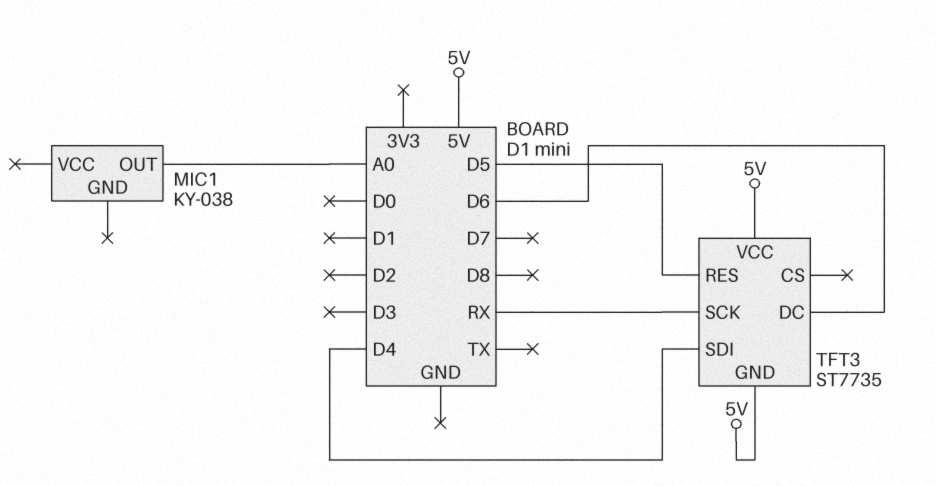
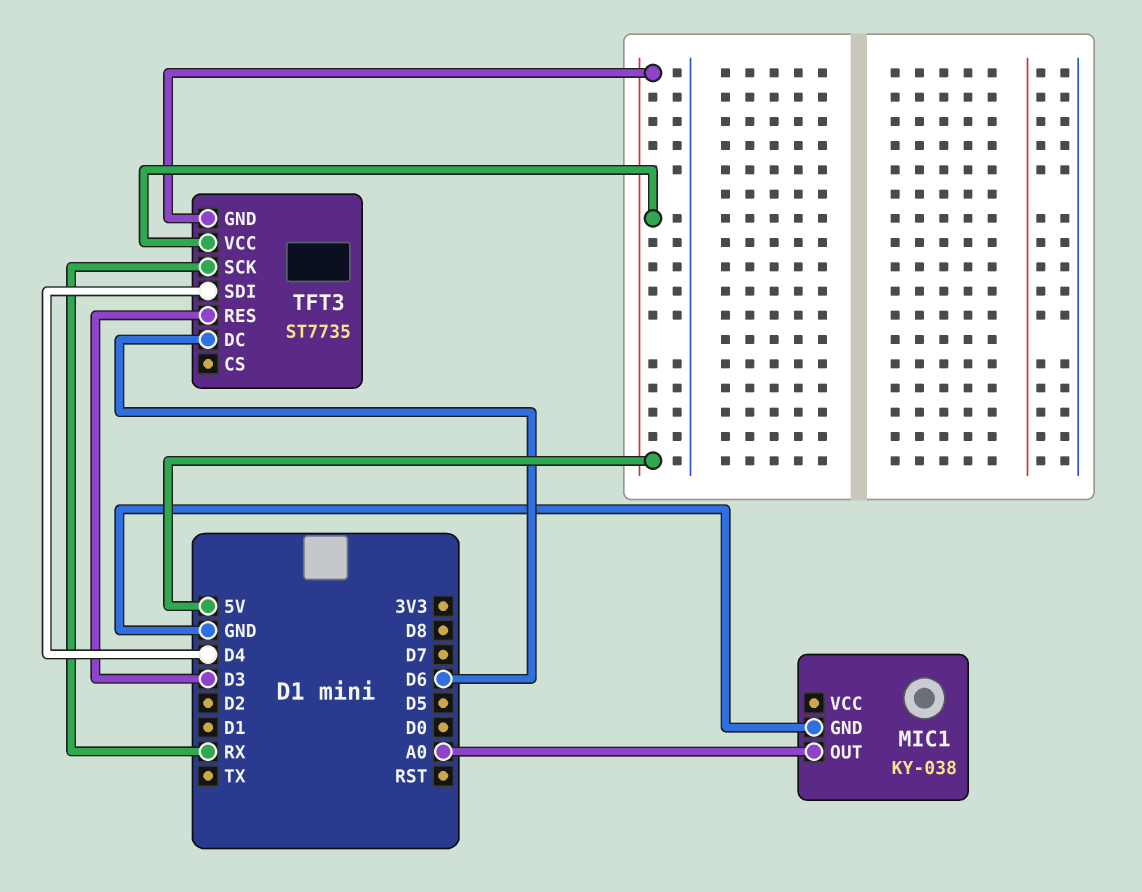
MIC1 pin GND: none -> GND
TFT3 pin RES: D5 -> D3

